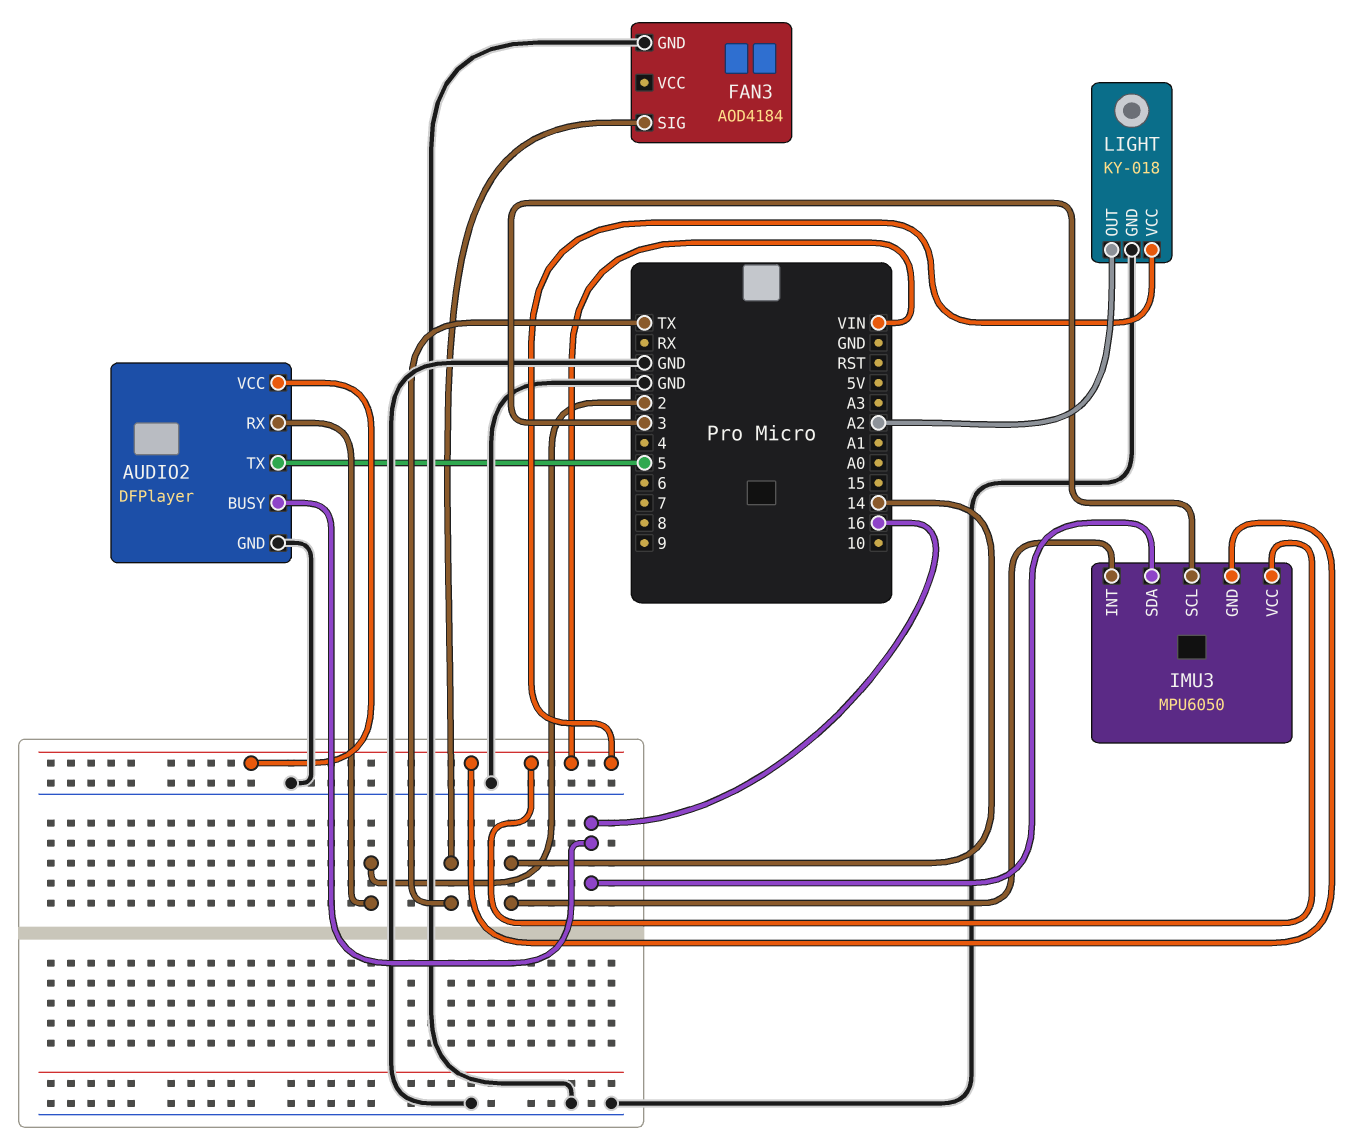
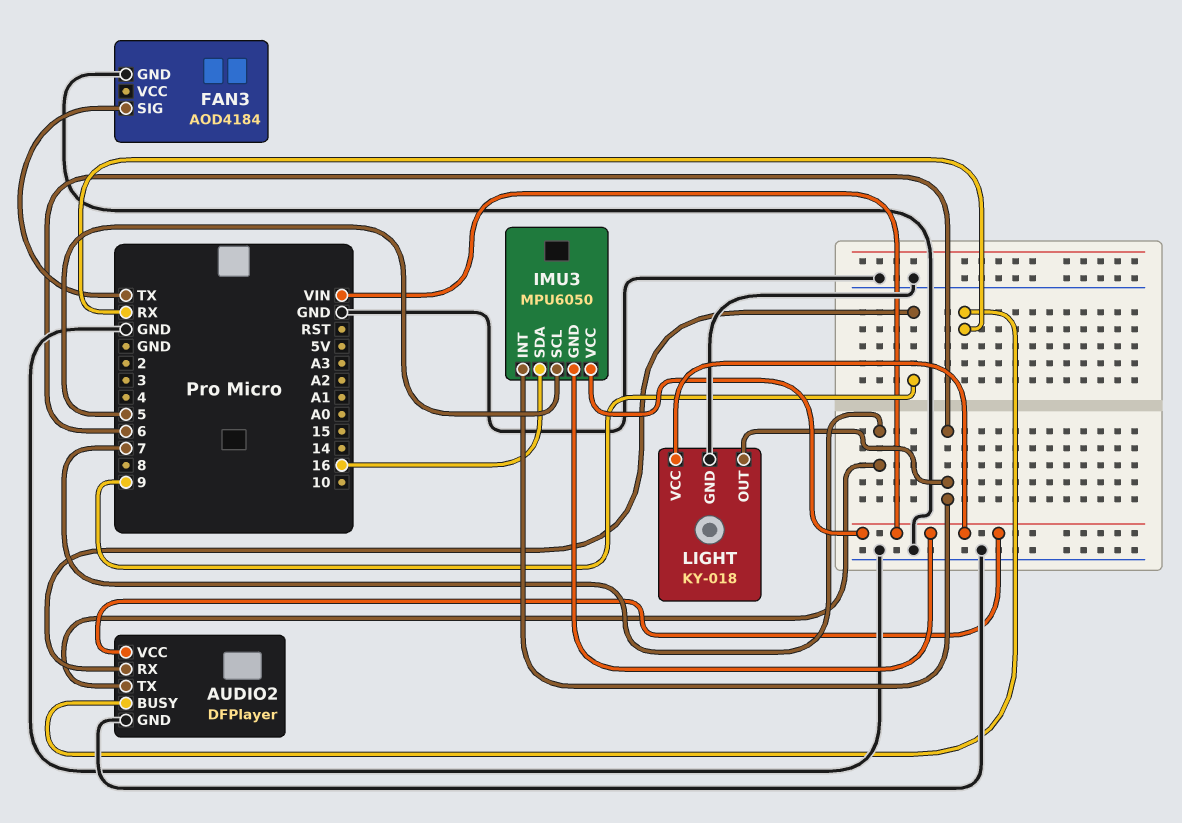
AUDIO2 pin BUSY: 16 -> RX
AUDIO2 pin RX: 2 -> 9
AUDIO2 pin TX: 5 -> 7
IMU3 pin INT: 14 -> 6
IMU3 pin SCL: 3 -> 5
LIGHT pin OUT: A2 -> 6

